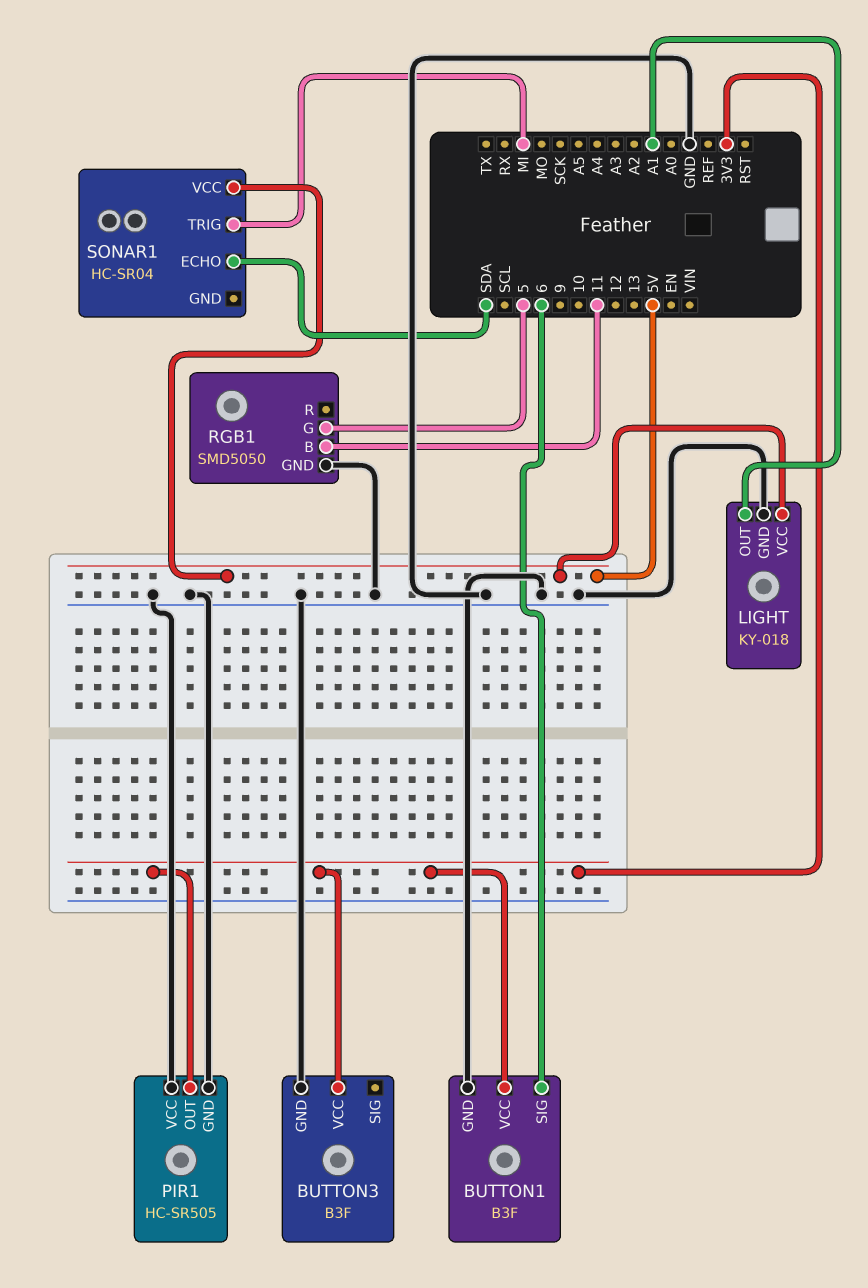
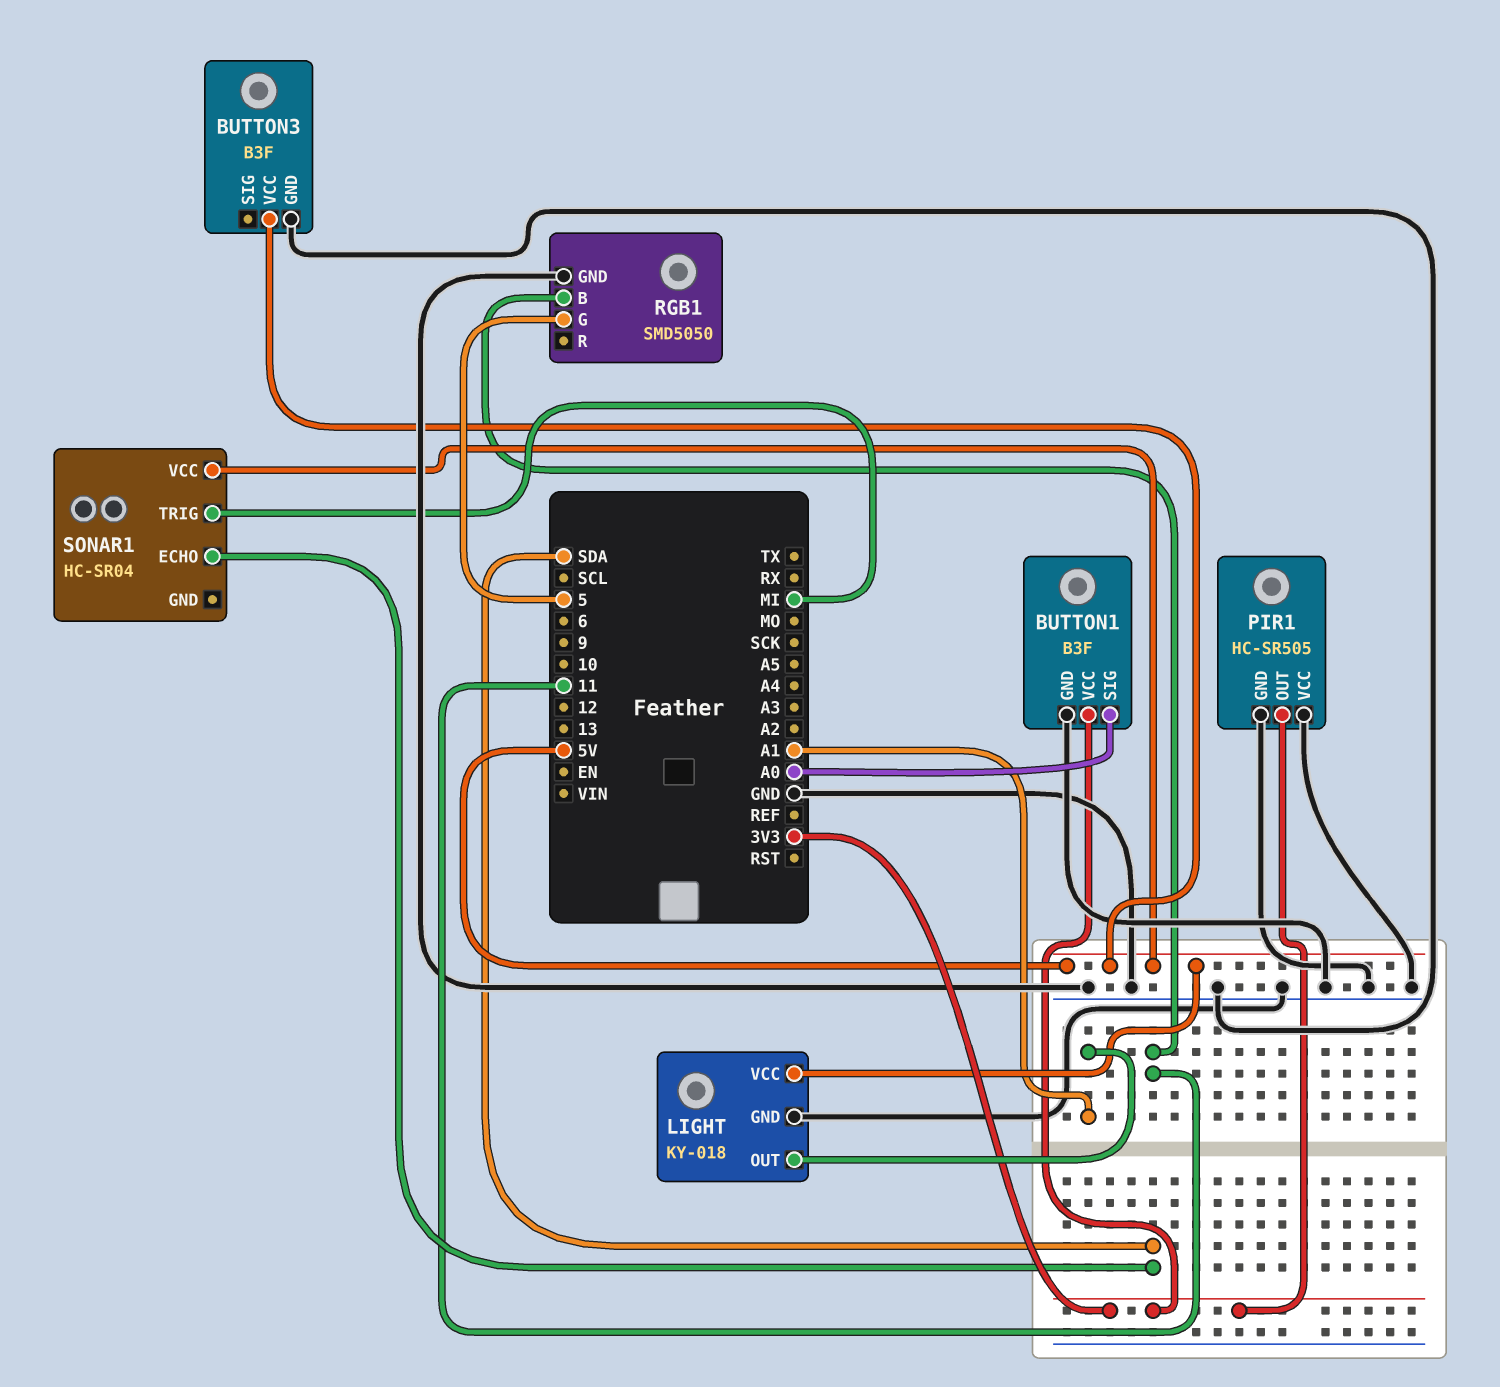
BUTTON1 pin SIG: 6 -> A0
BUTTON3 pin VCC: 3V3 -> 5V

